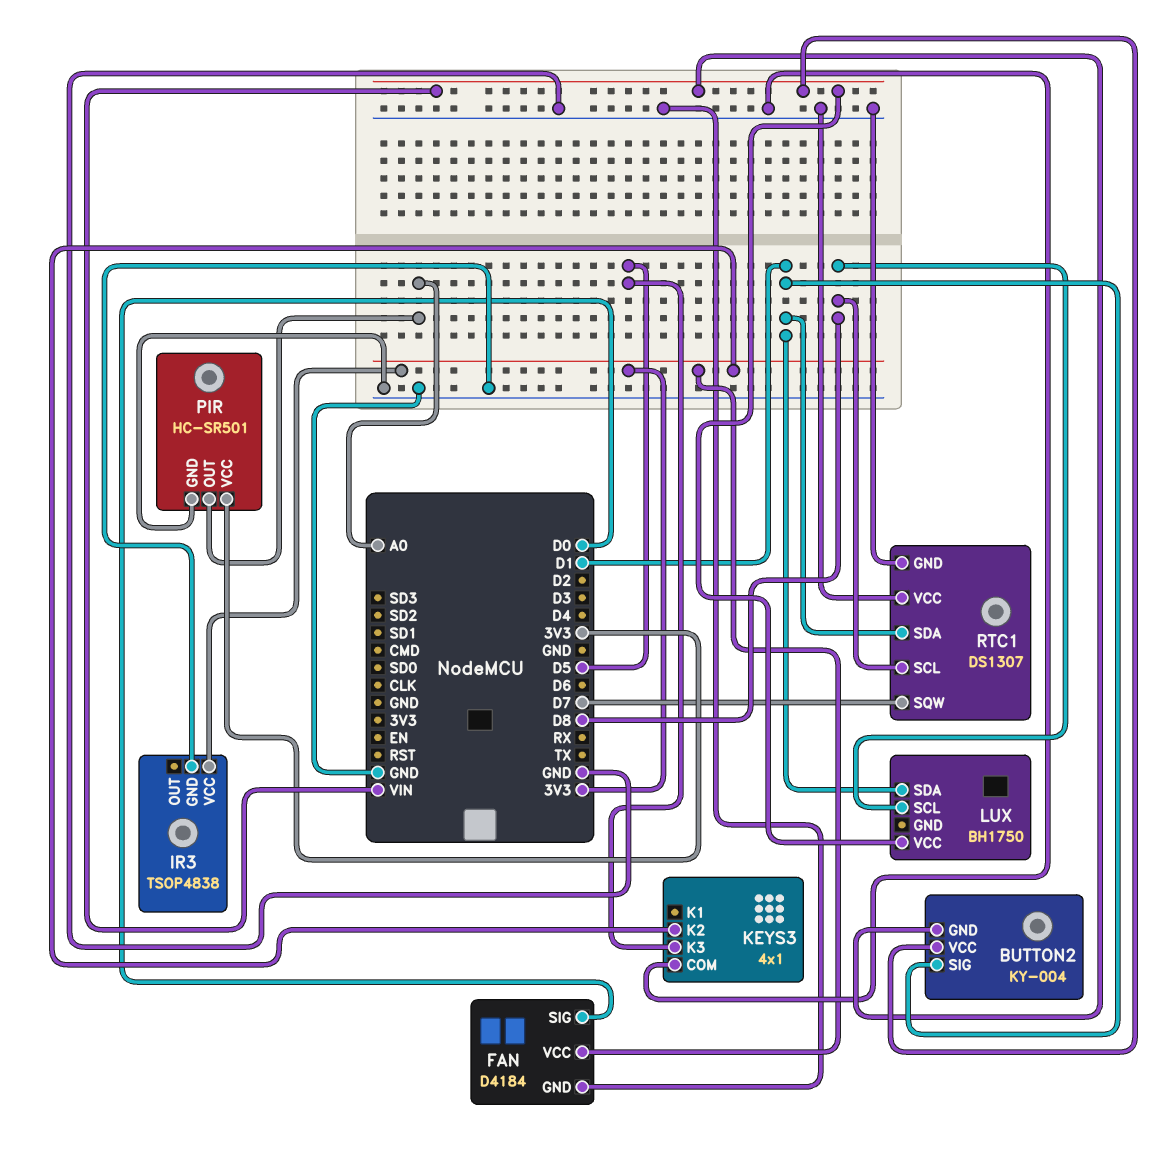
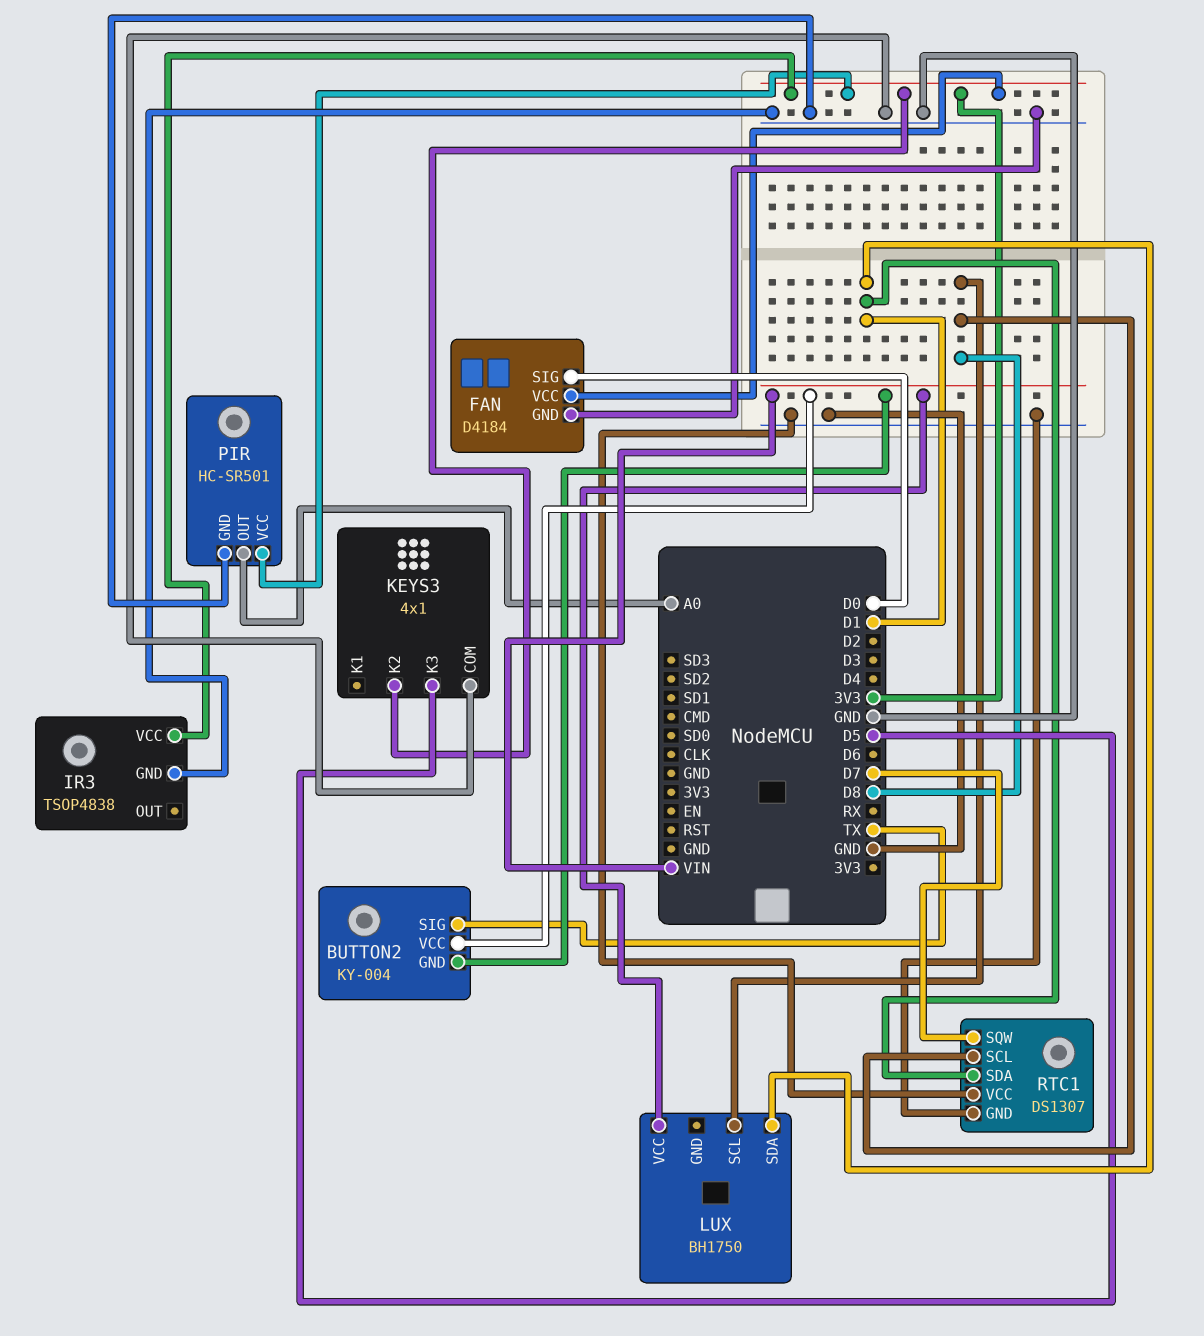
BUTTON2 pin SIG: D1 -> TX

